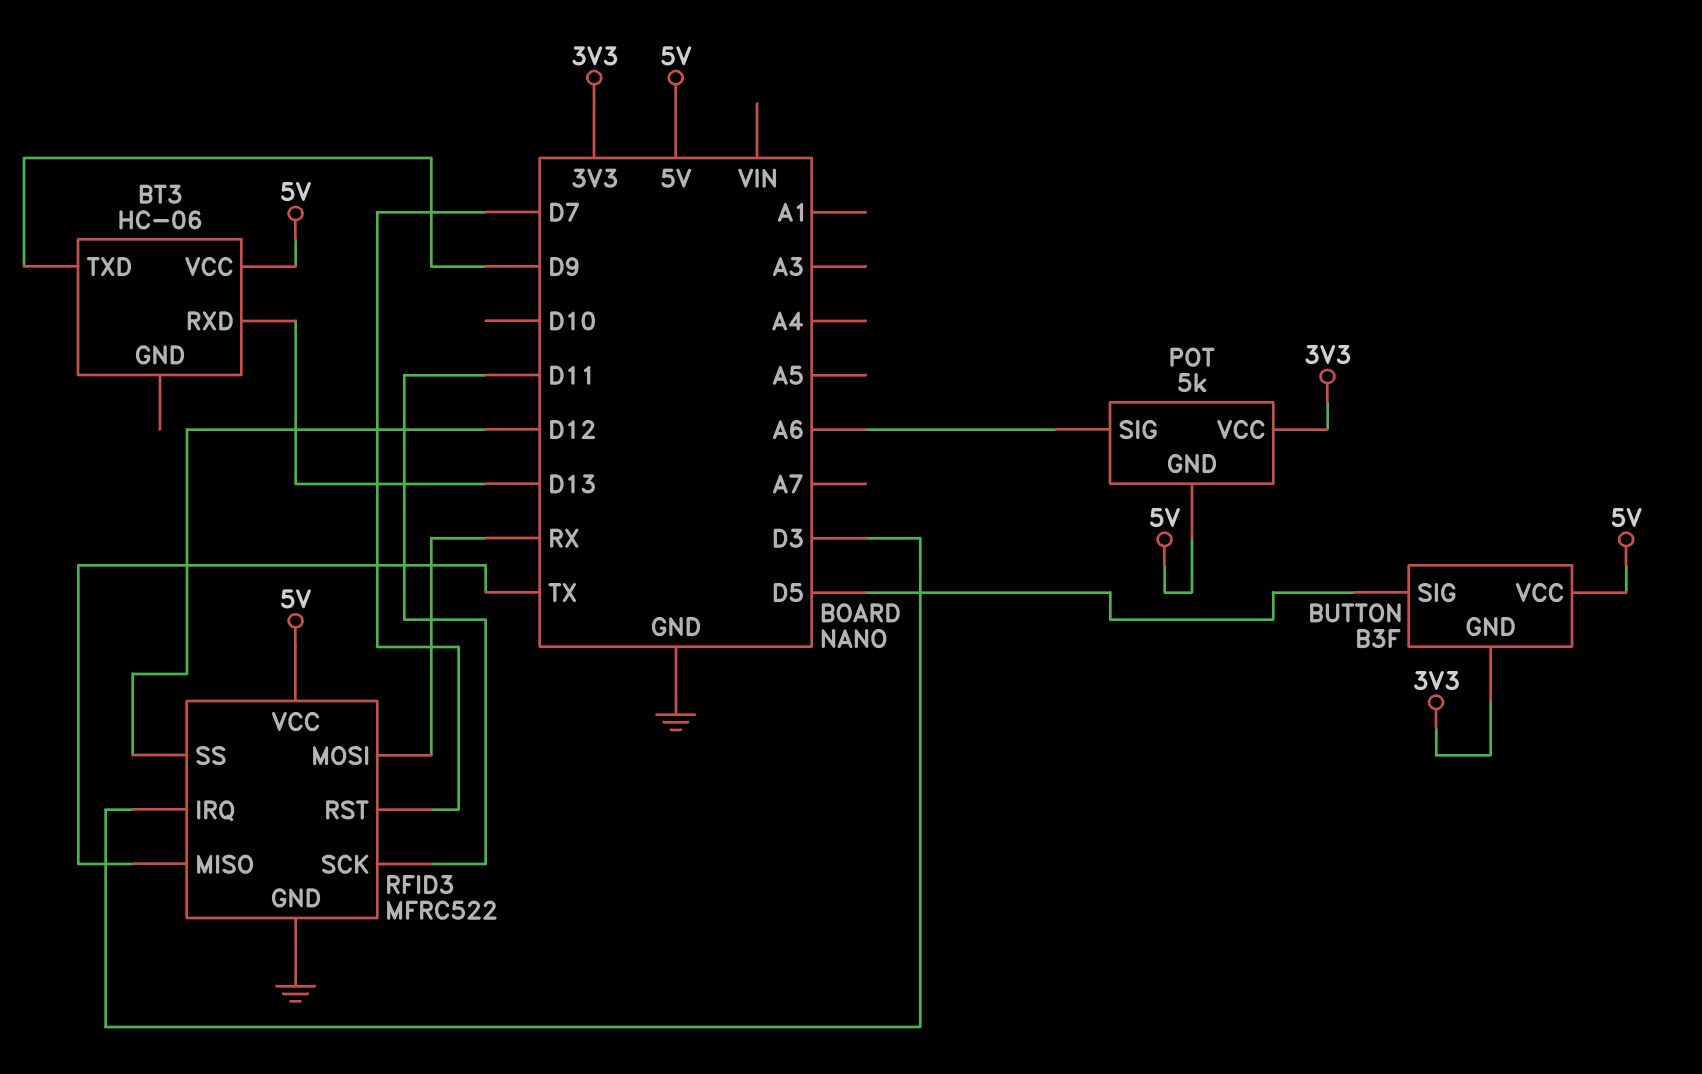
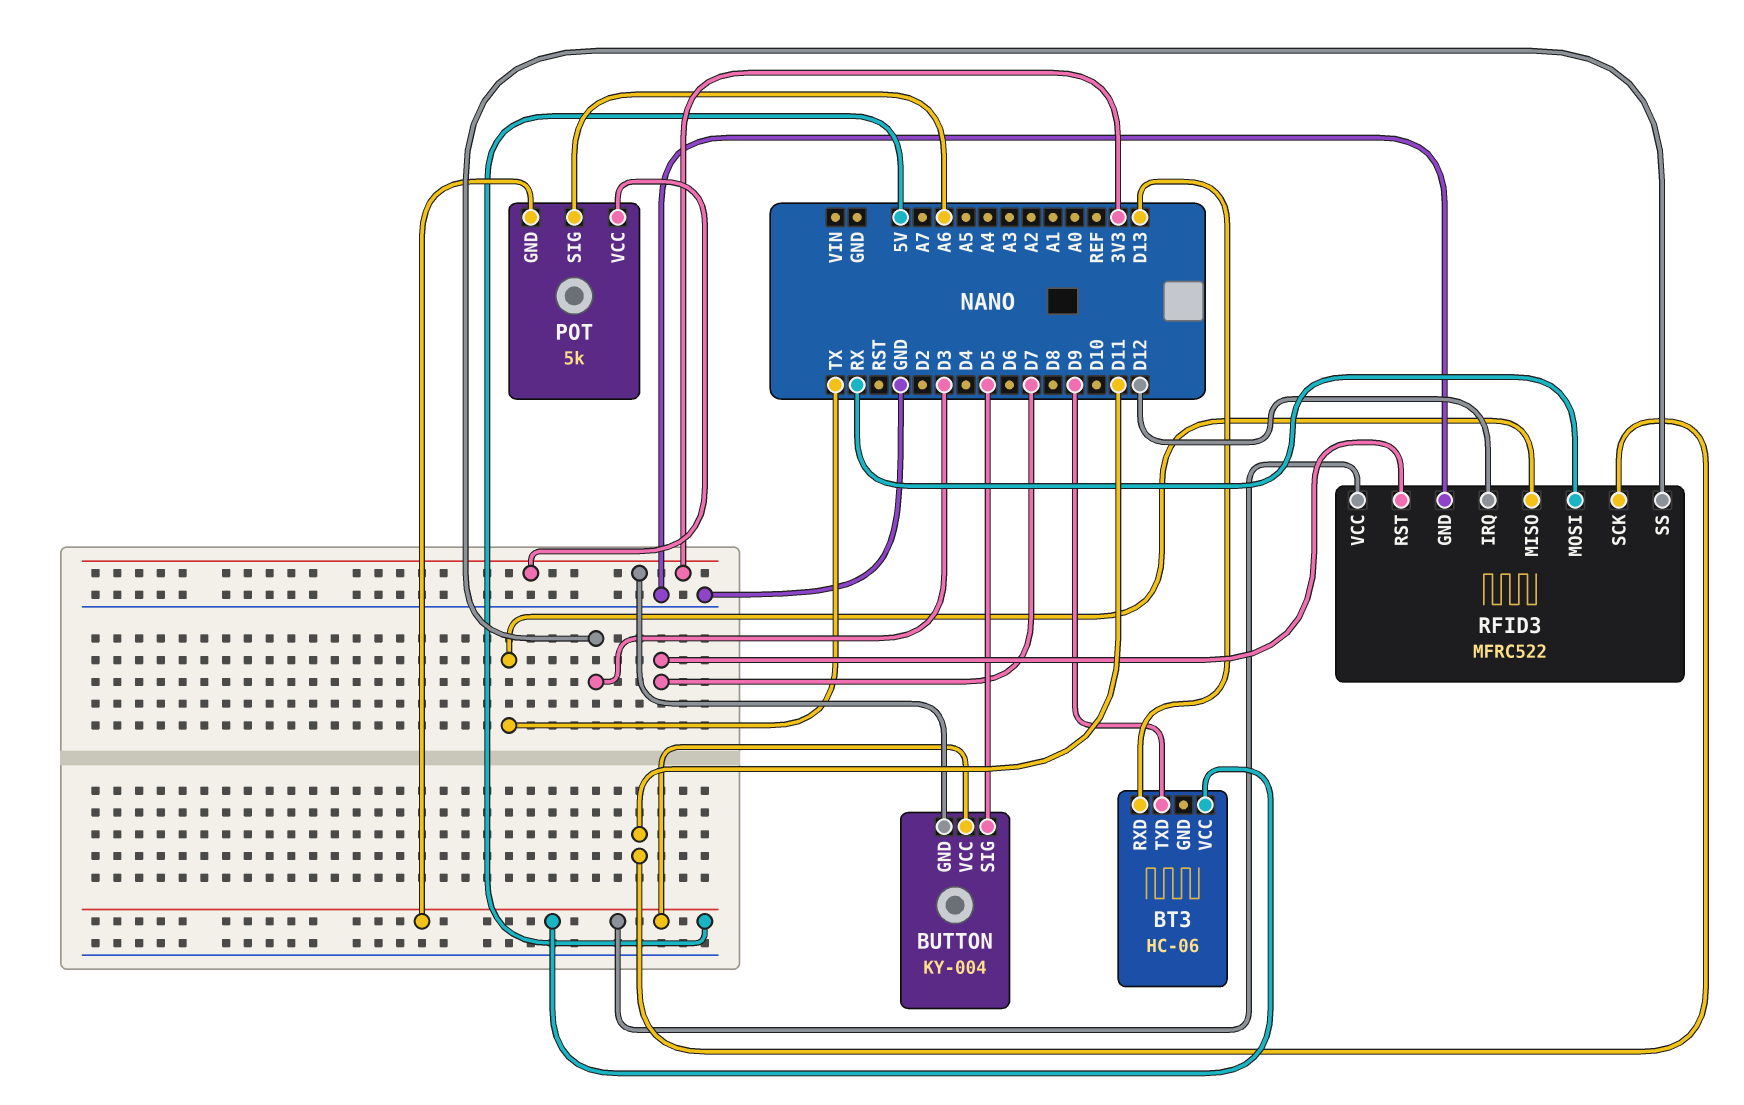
BUTTON: B3F -> KY-004
RFID3 pin IRQ: D3 -> D12
RFID3 pin SS: D12 -> D3

